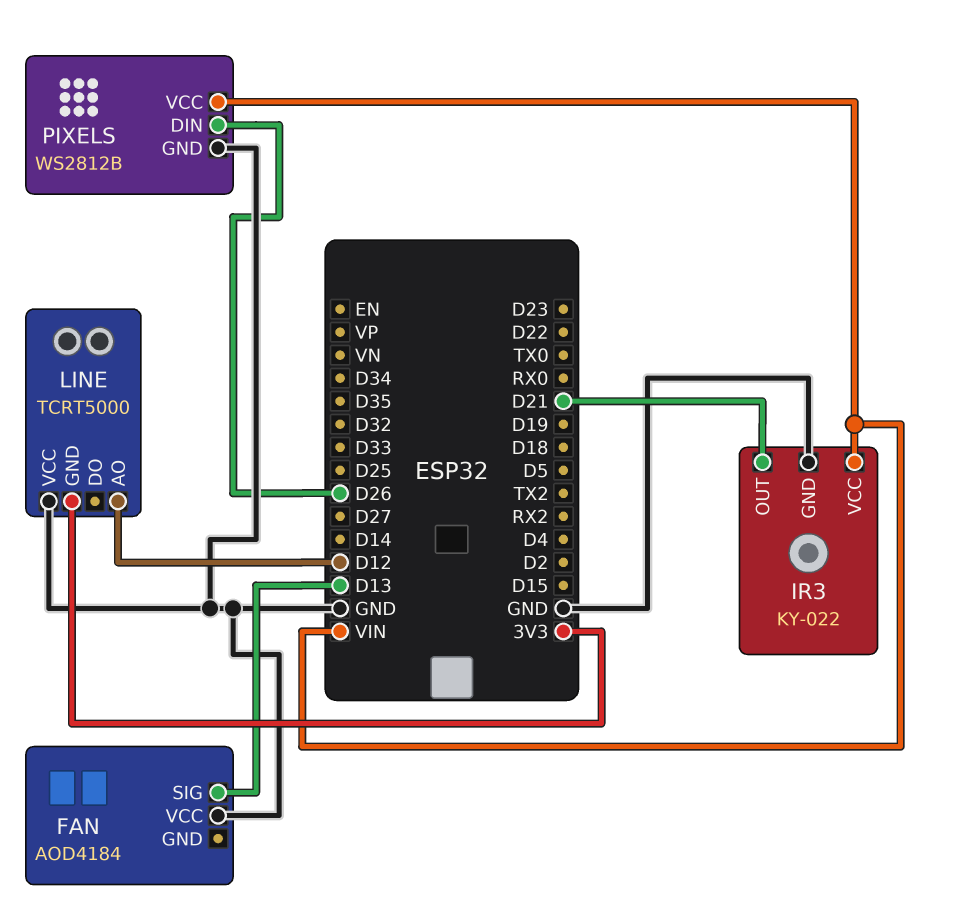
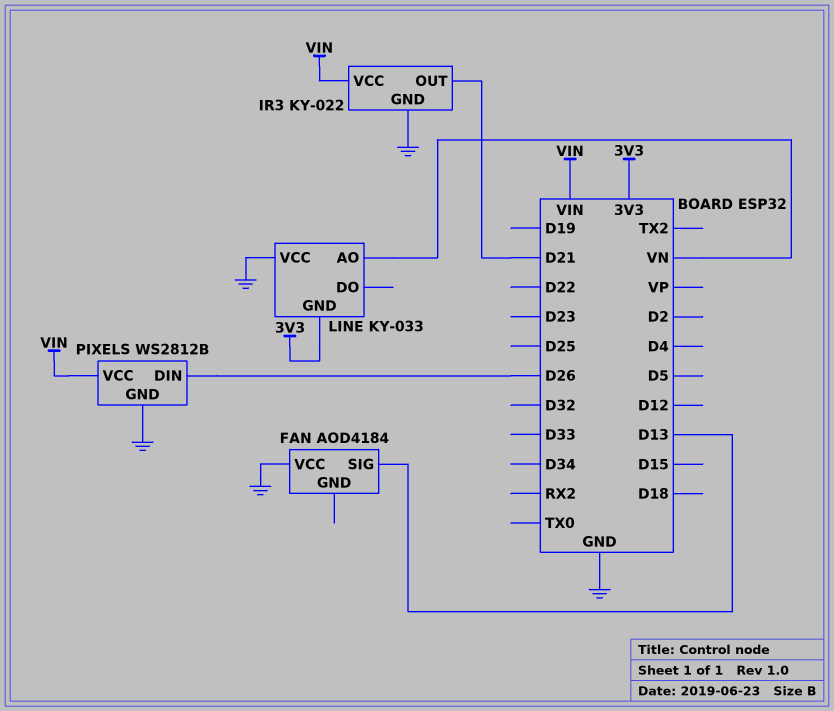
LINE: TCRT5000 -> KY-033
LINE pin AO: D12 -> VN

